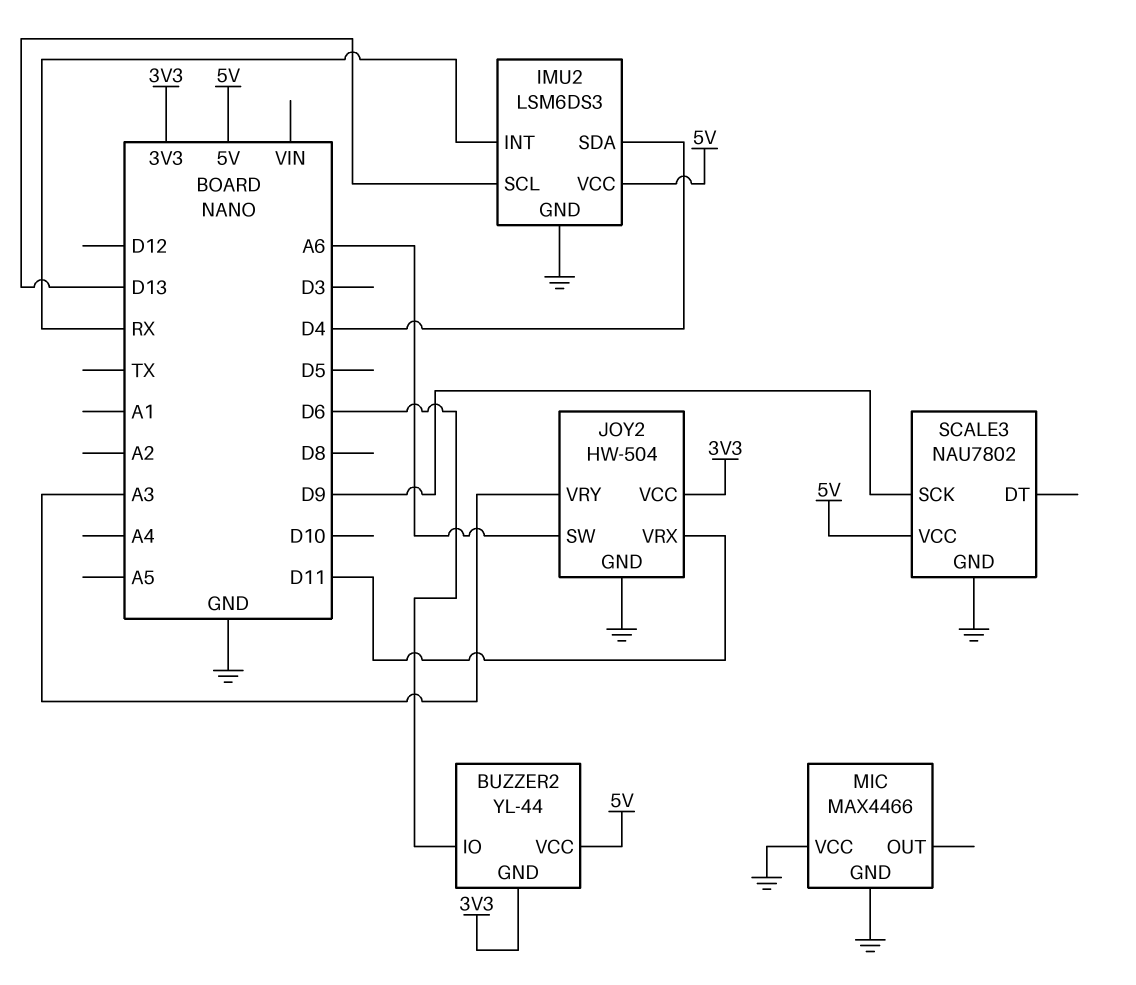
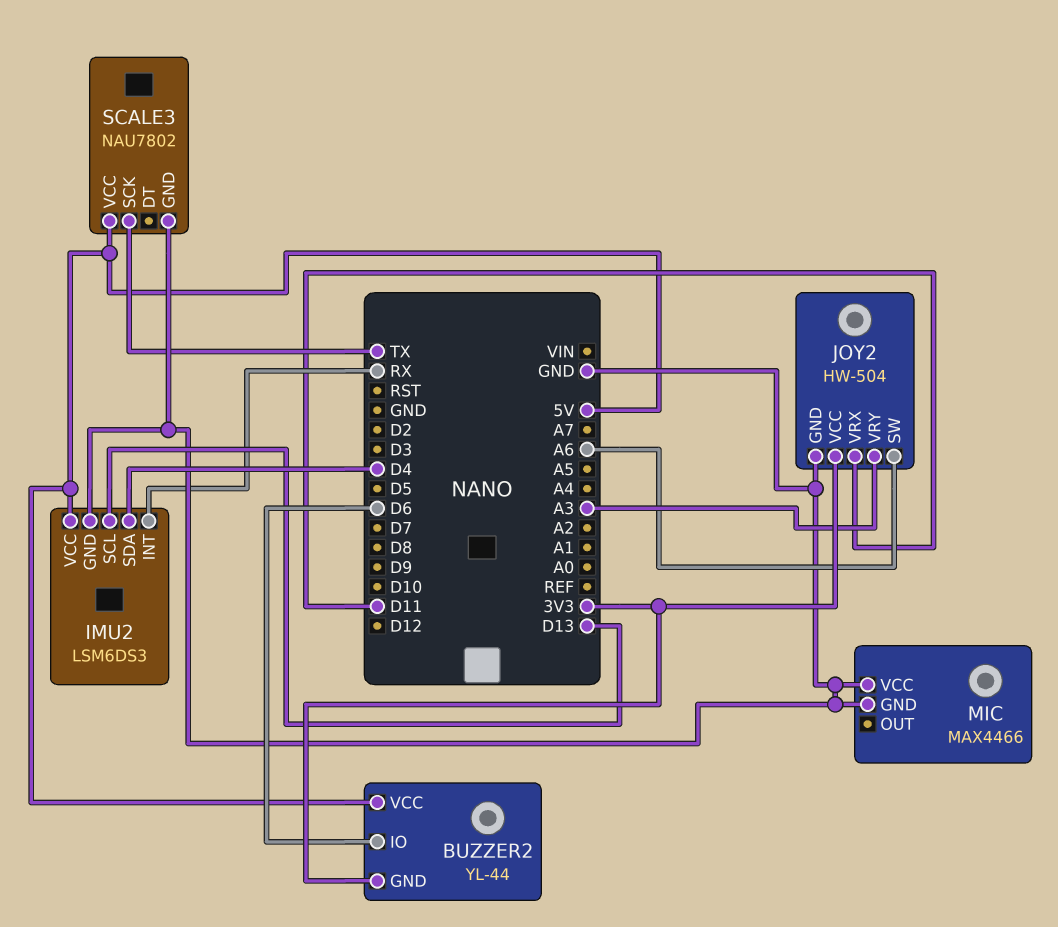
SCALE3 pin SCK: D9 -> TX

